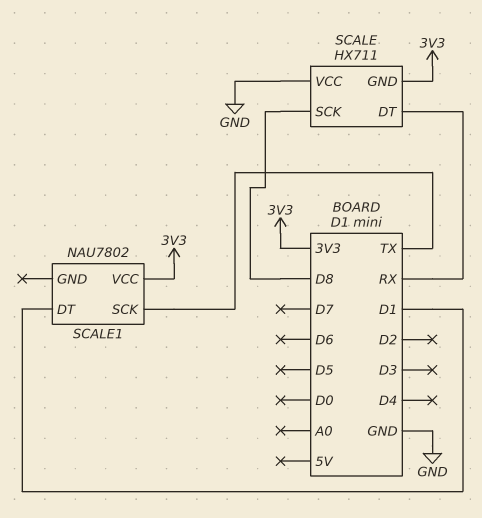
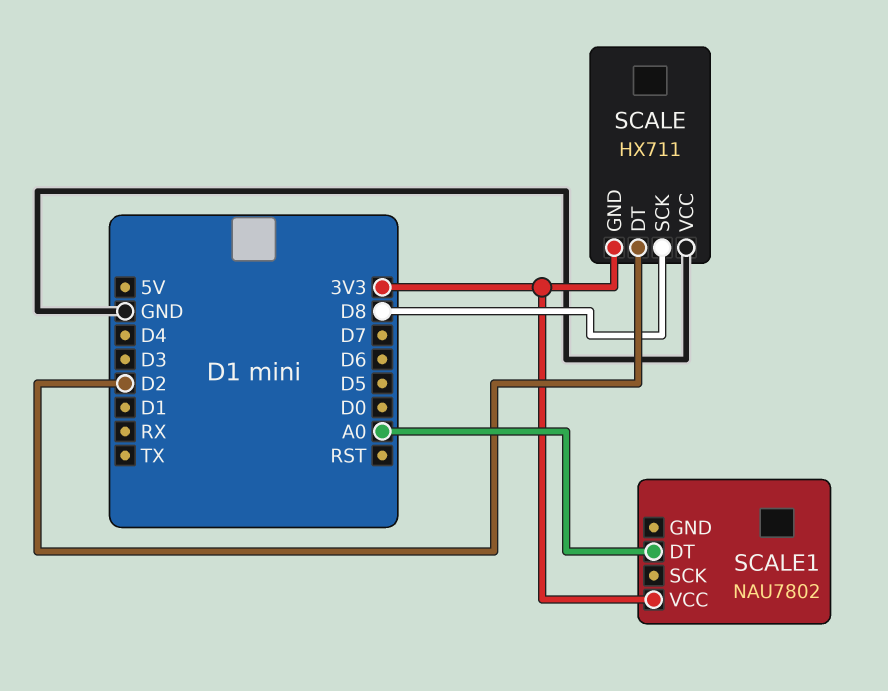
SCALE pin DT: RX -> D2
SCALE1 pin DT: D1 -> A0
SCALE1 pin SCK: TX -> none

